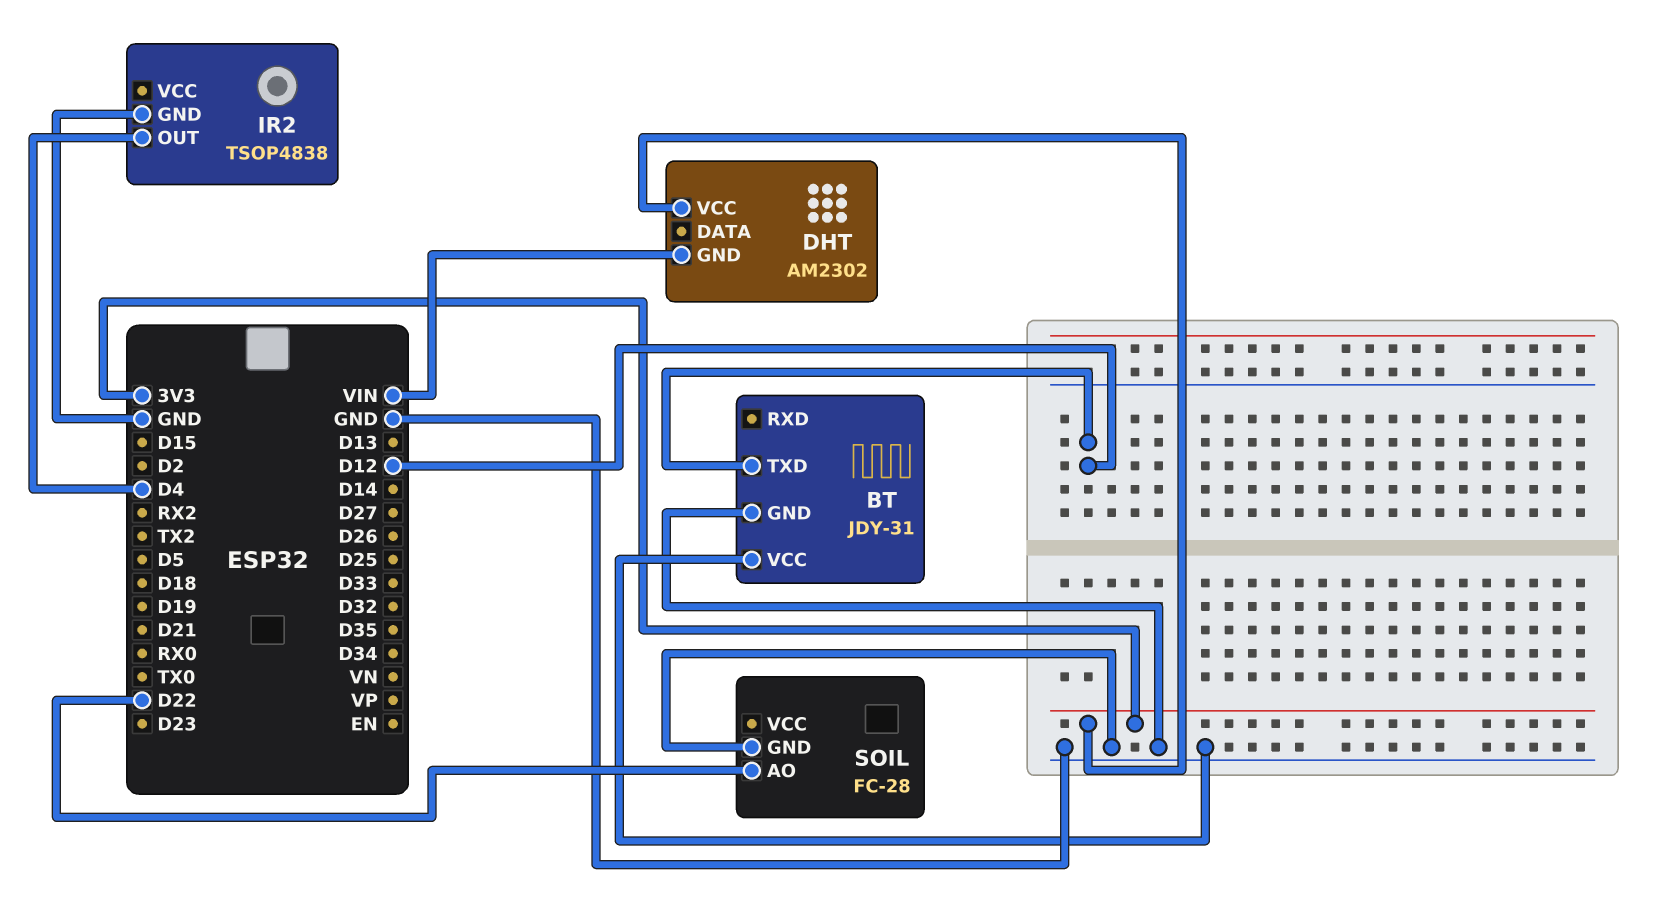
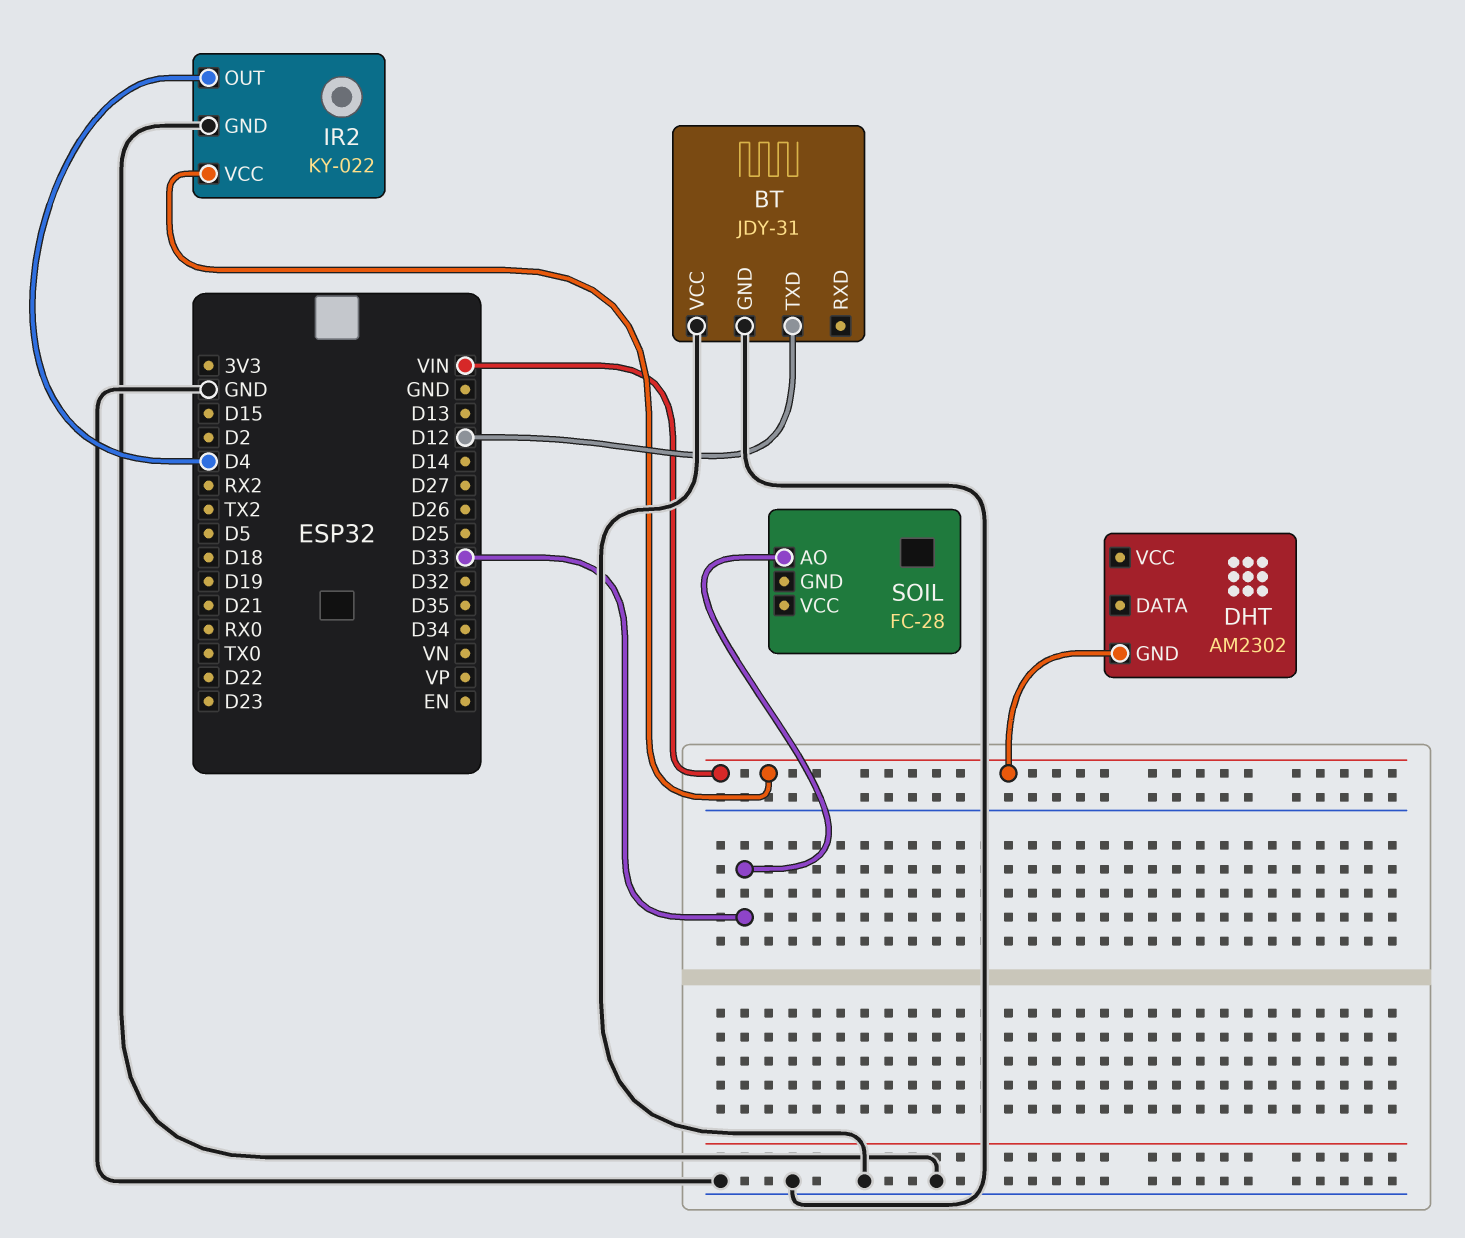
DHT pin VCC: 3V3 -> none
IR2: TSOP4838 -> KY-022
IR2 pin VCC: none -> VIN
SOIL pin AO: D22 -> D33
SOIL pin GND: GND -> none

